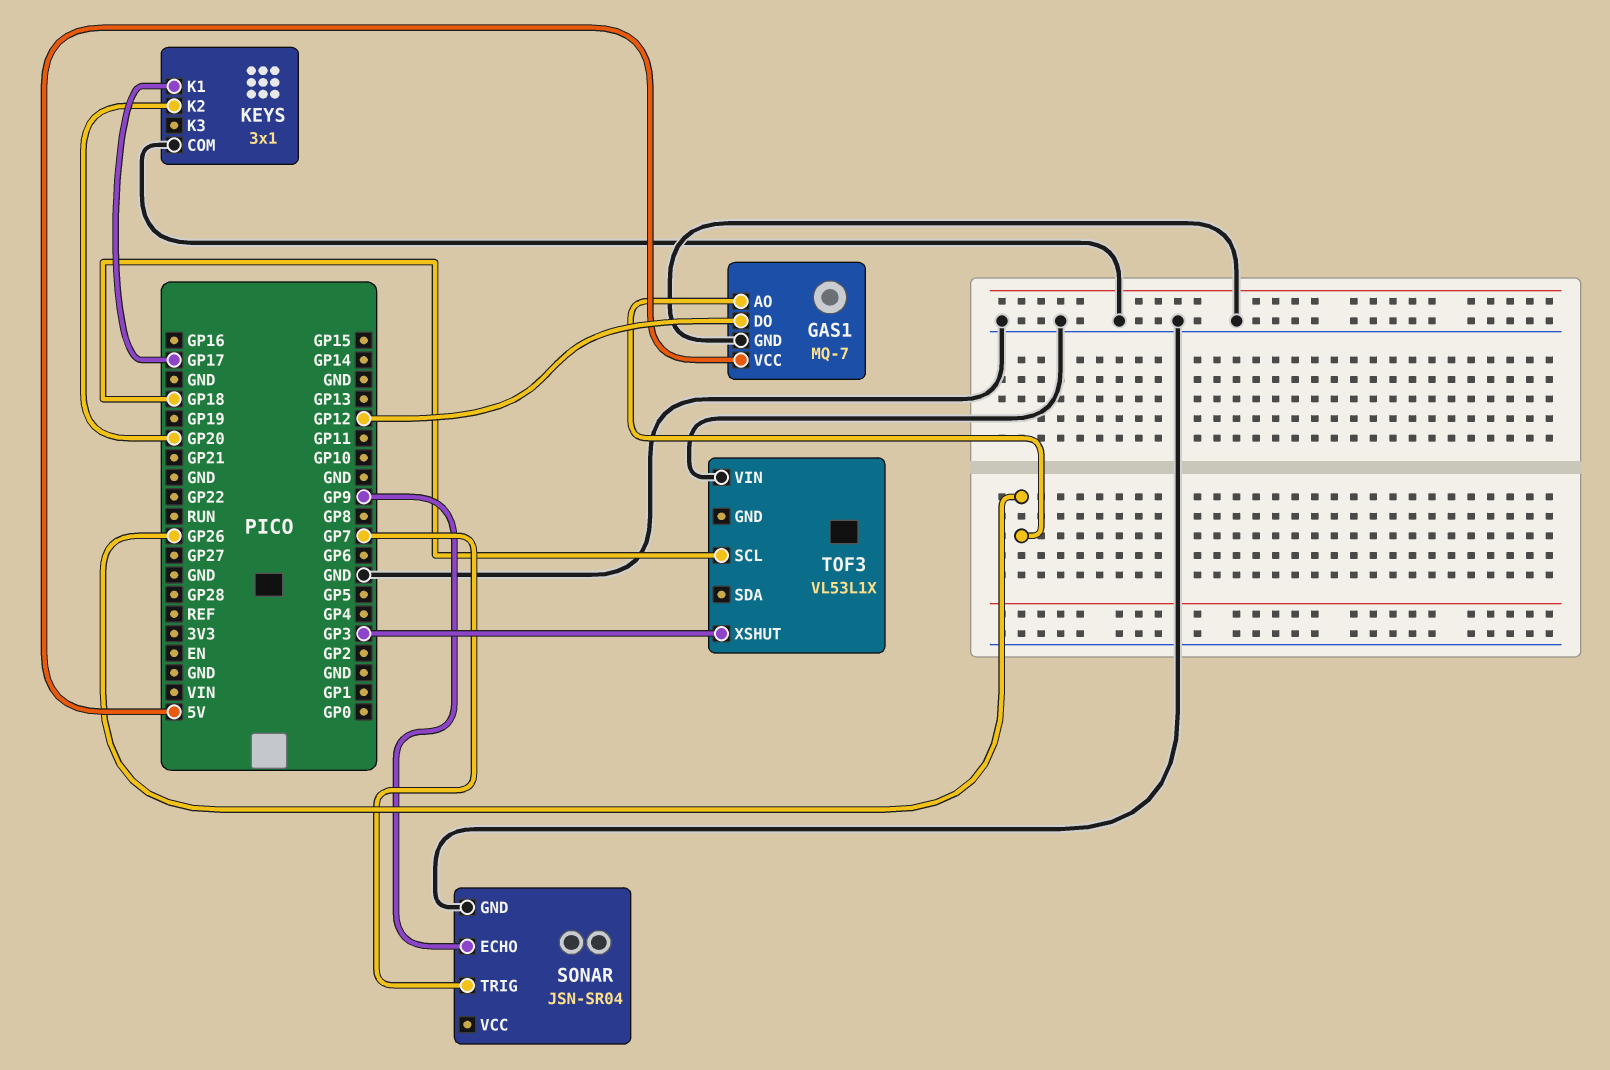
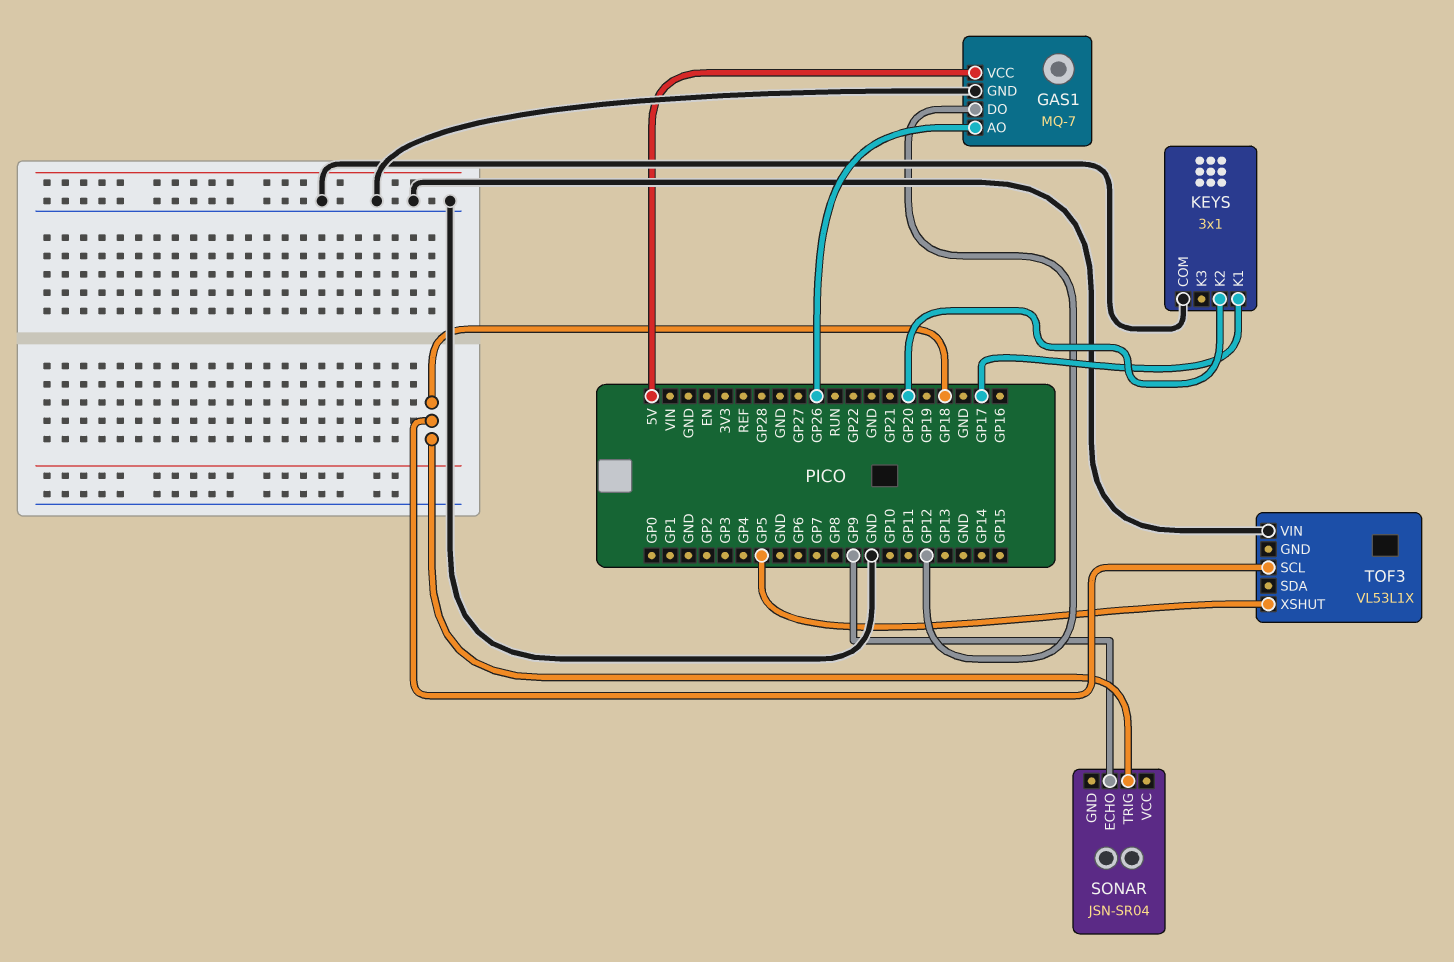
SONAR pin GND: GND -> none
SONAR pin TRIG: GP7 -> GP18
TOF3 pin XSHUT: GP3 -> GP5

